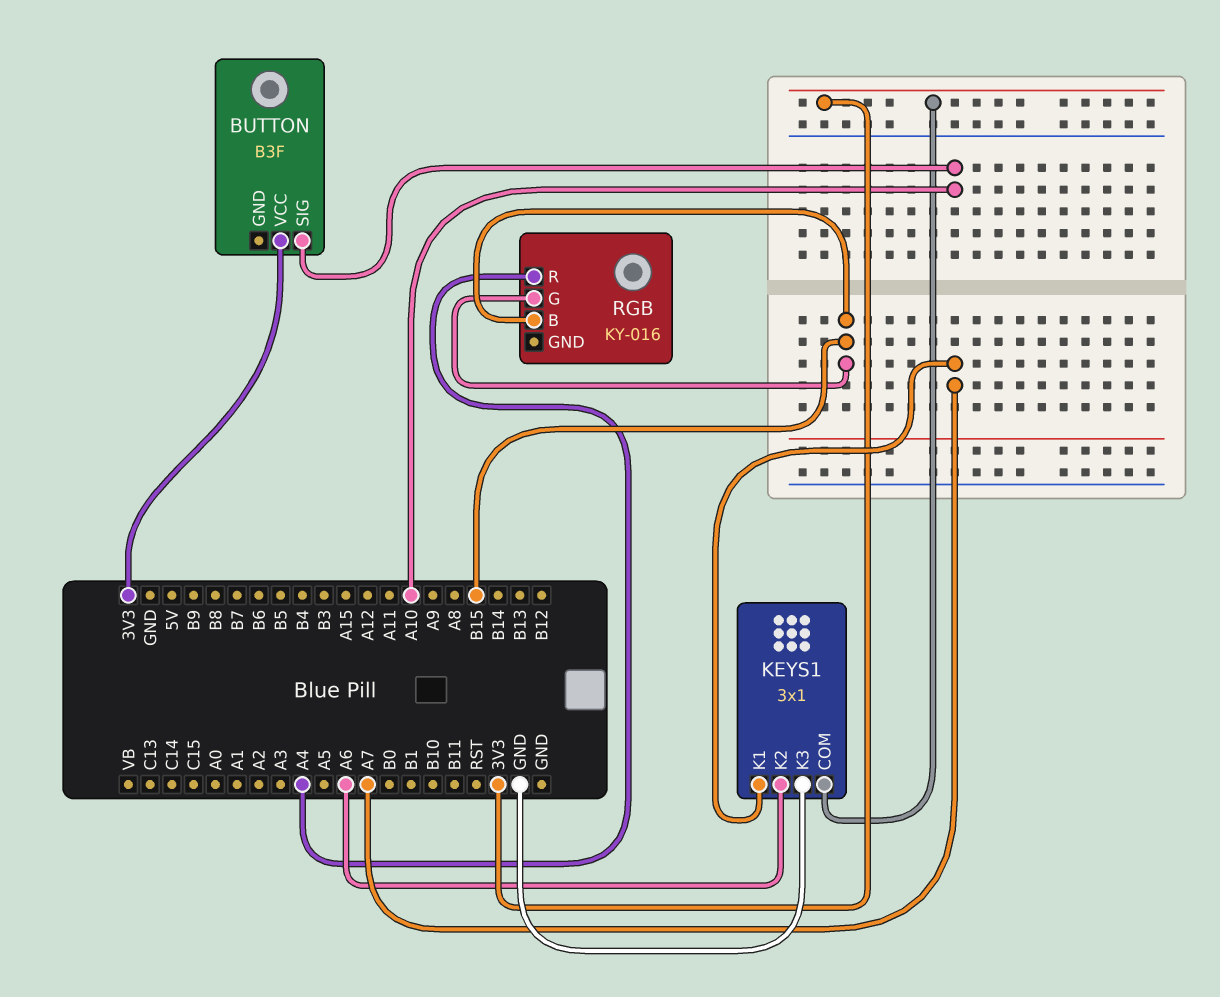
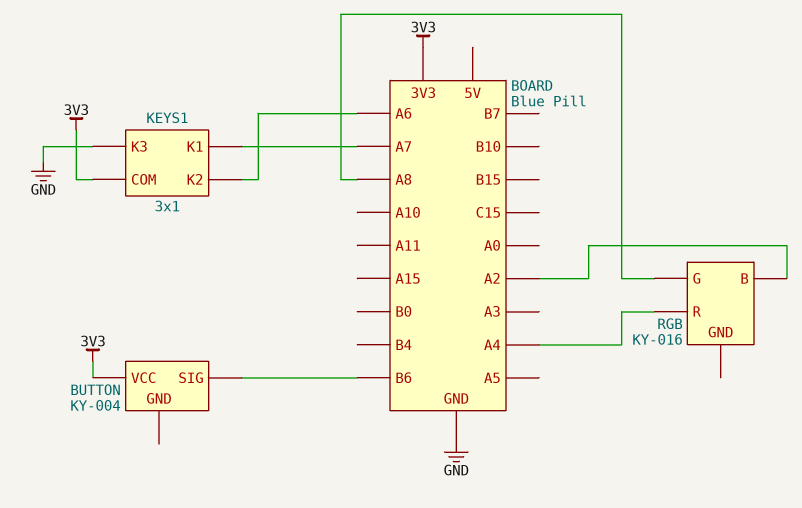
BUTTON: B3F -> KY-004
BUTTON pin SIG: A10 -> B6
RGB pin B: B15 -> A2
RGB pin G: B15 -> A8

